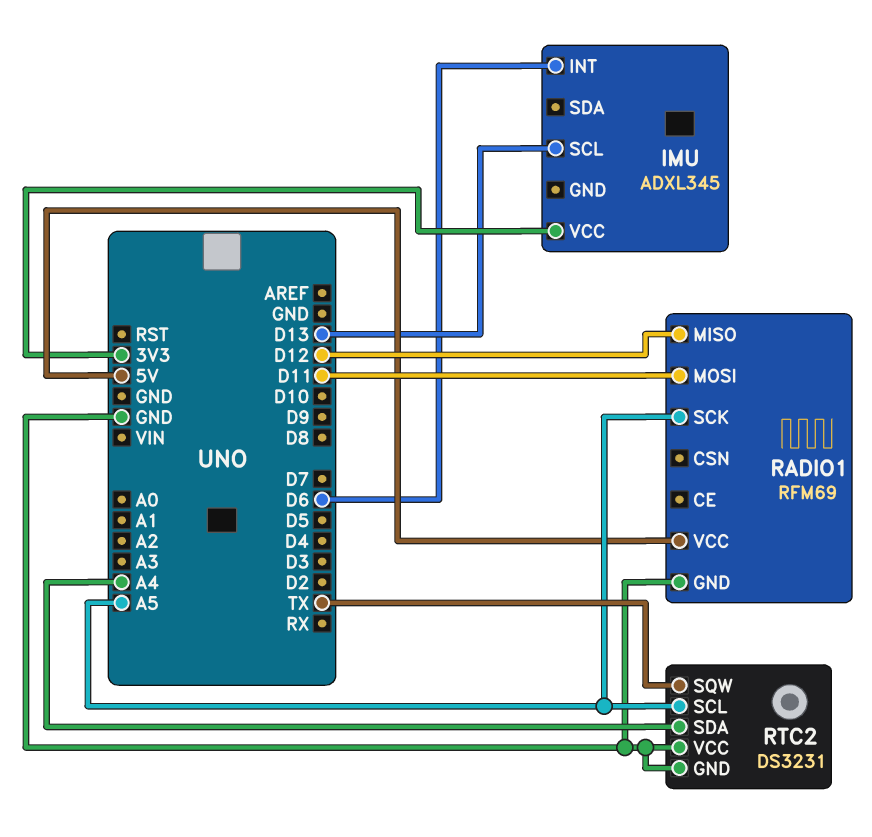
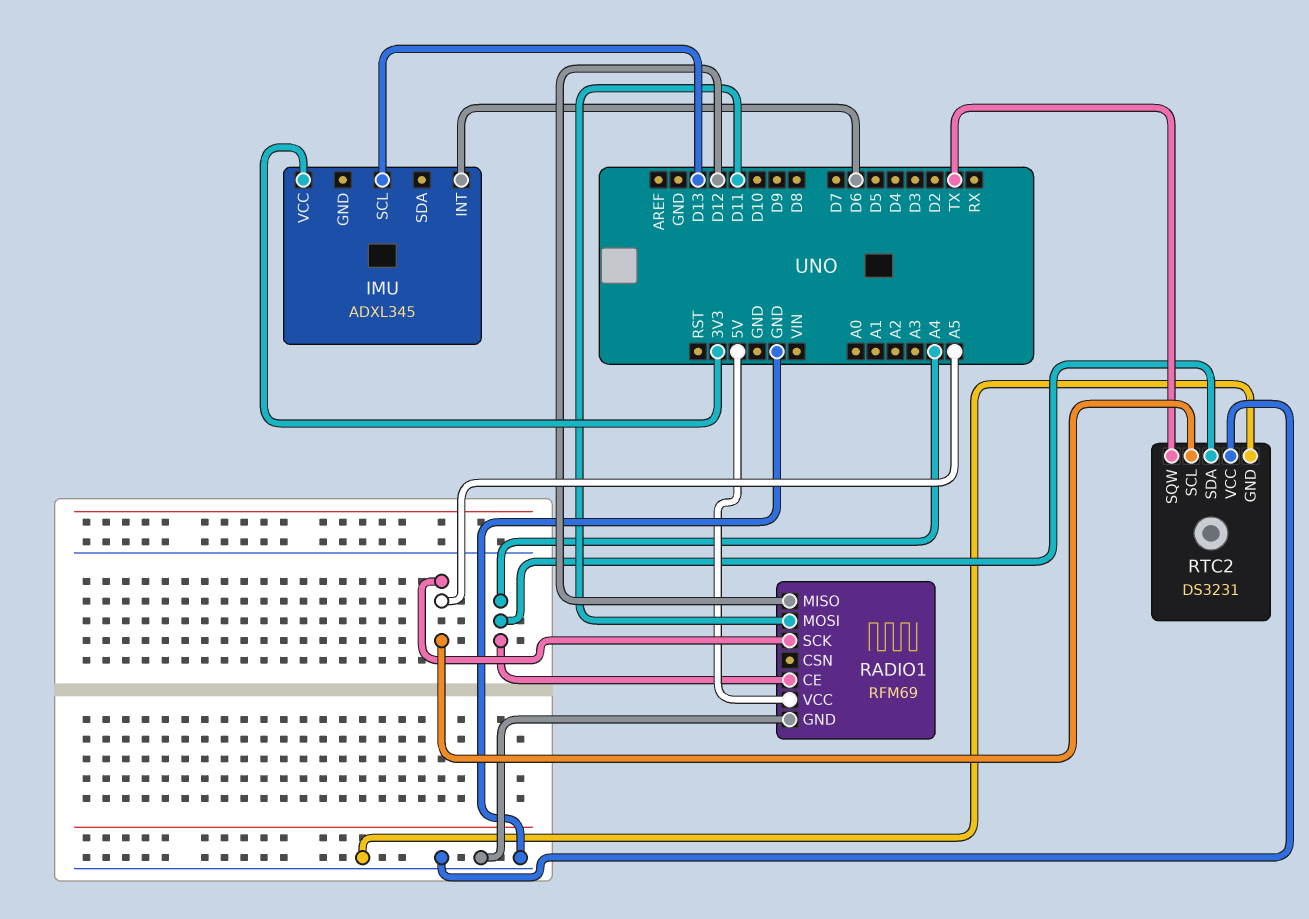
RADIO1 pin CE: none -> A4

